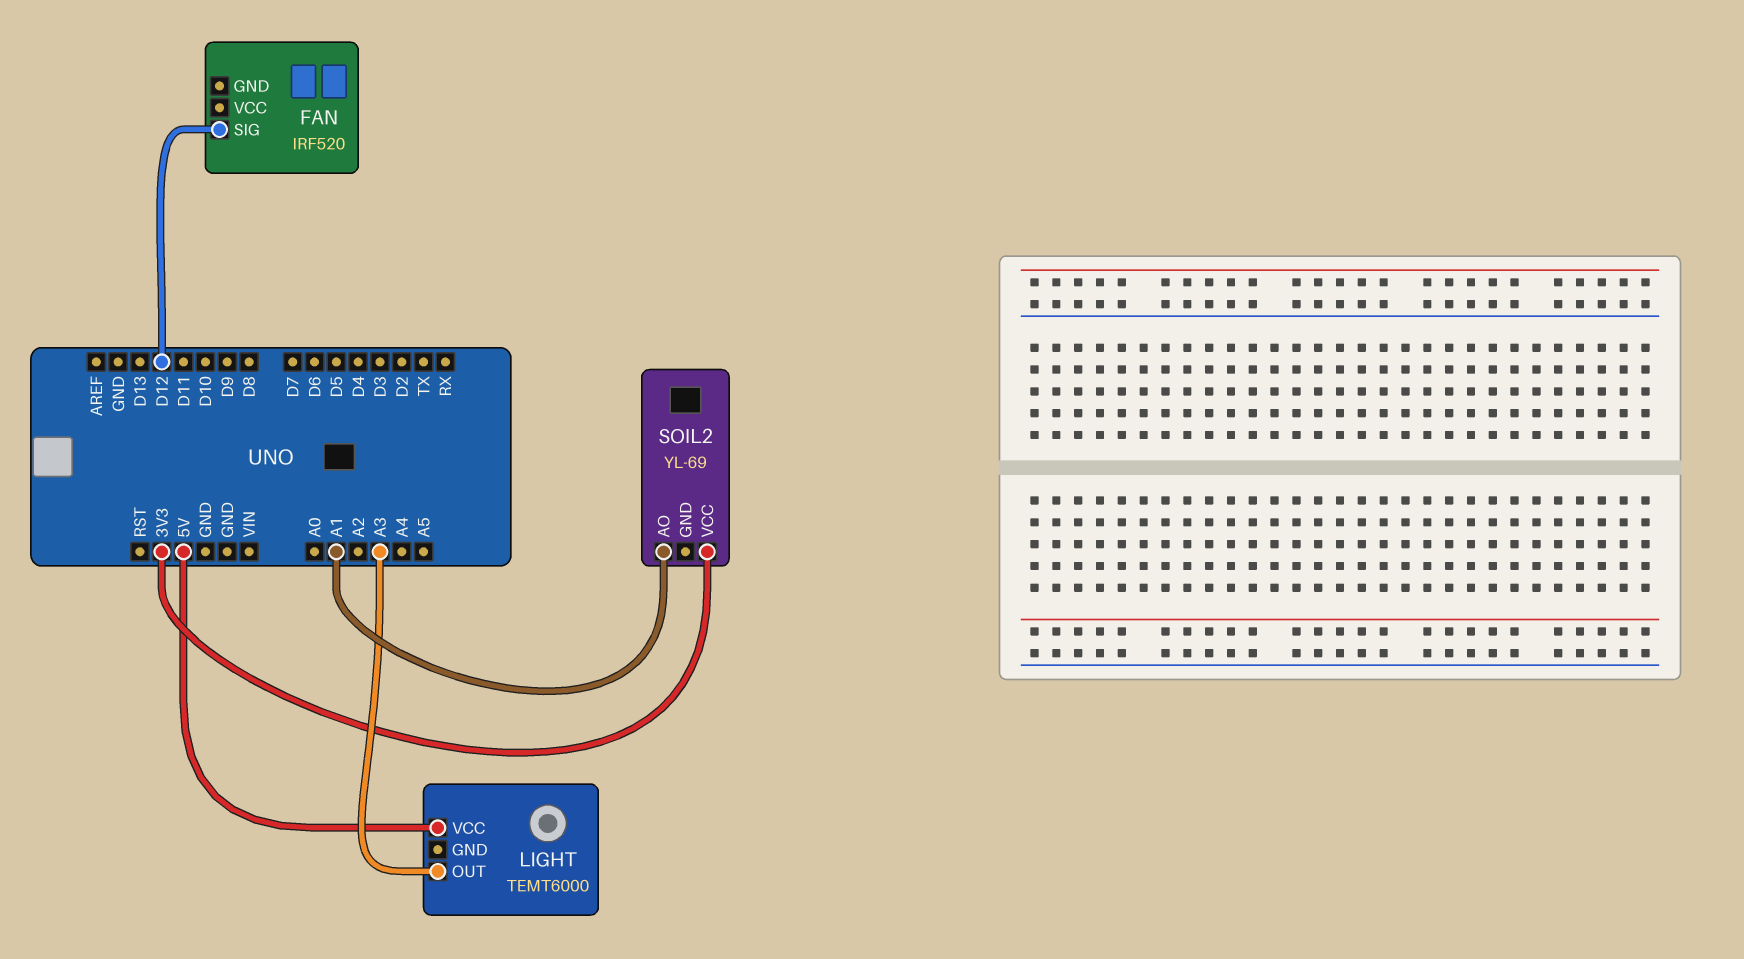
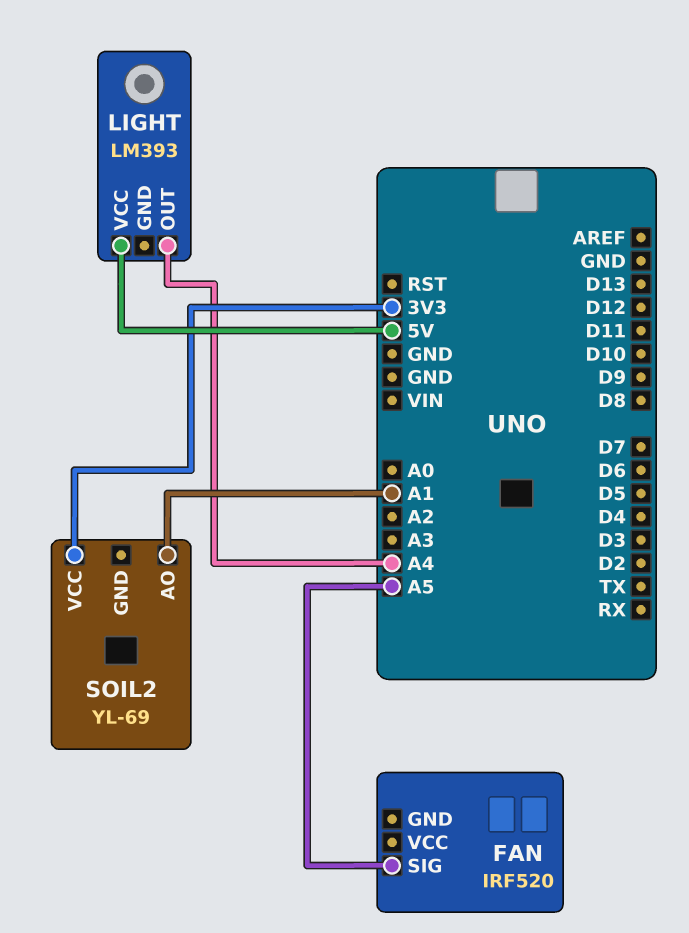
FAN pin SIG: D12 -> A5
LIGHT: TEMT6000 -> LM393
LIGHT pin OUT: A3 -> A4

